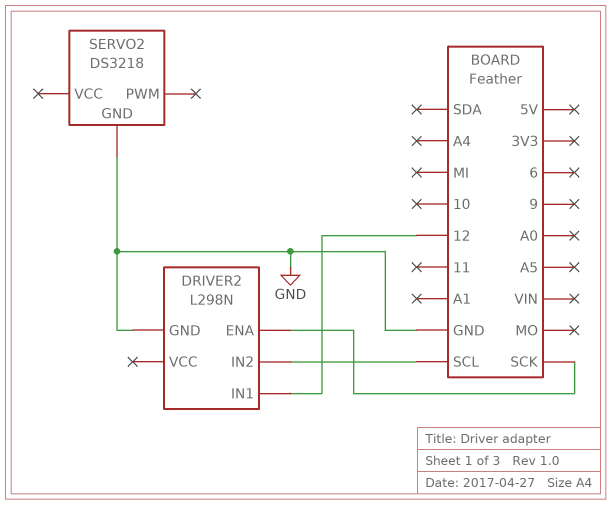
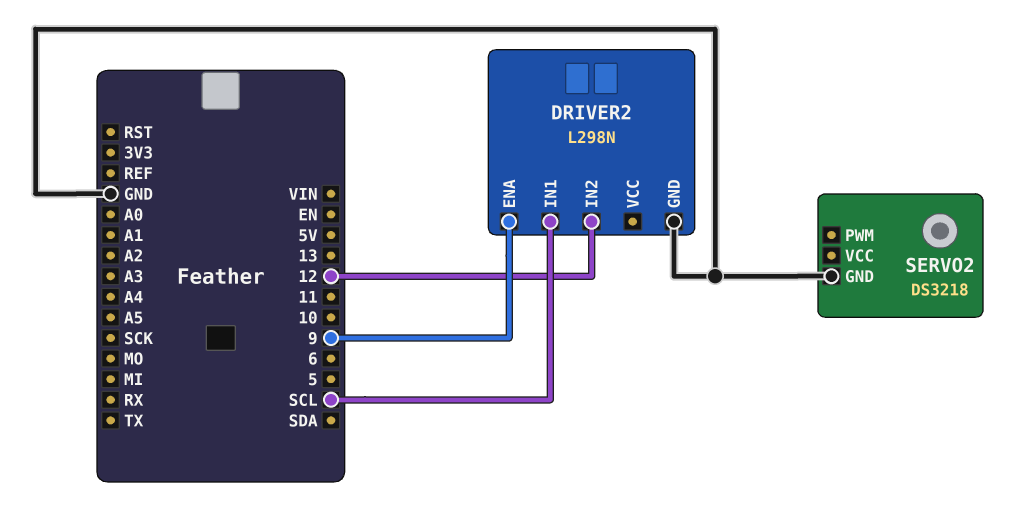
DRIVER2 pin ENA: SCK -> 9
DRIVER2 pin IN1: 12 -> SCL
DRIVER2 pin IN2: SCL -> 12

